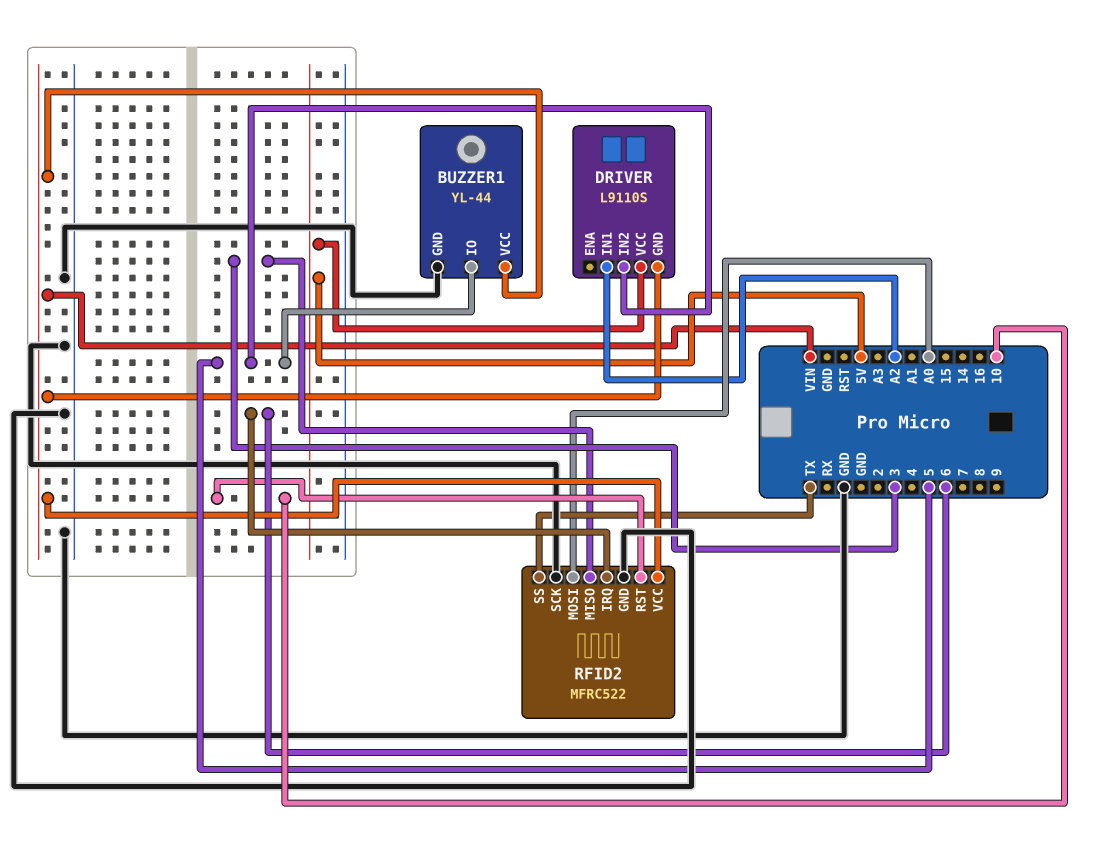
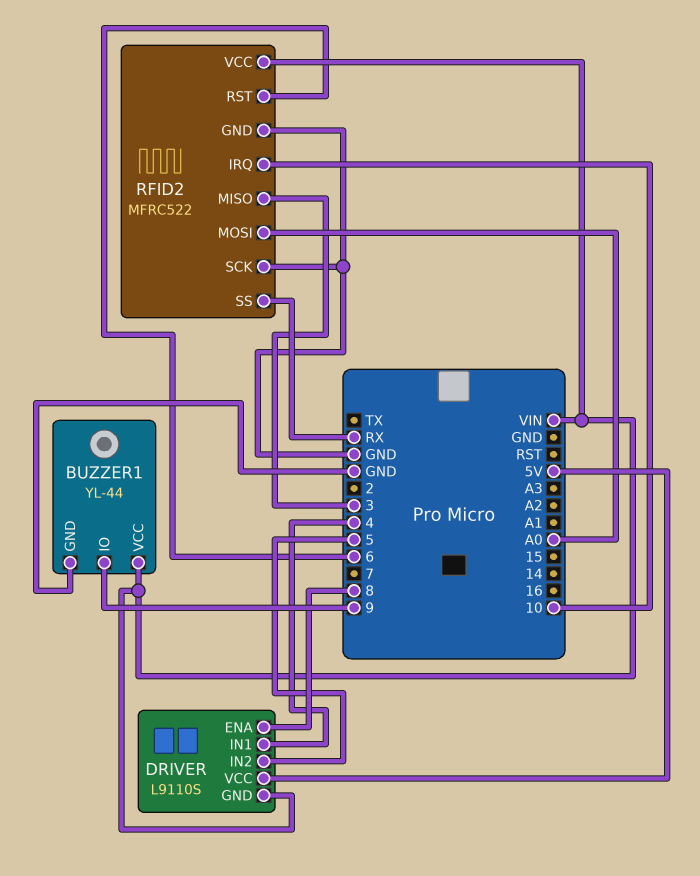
BUZZER1 pin IO: 5 -> 9
DRIVER pin ENA: none -> 8
DRIVER pin IN1: A2 -> 4
RFID2 pin IRQ: 6 -> 10
RFID2 pin RST: 10 -> 6
RFID2 pin SS: TX -> RX

